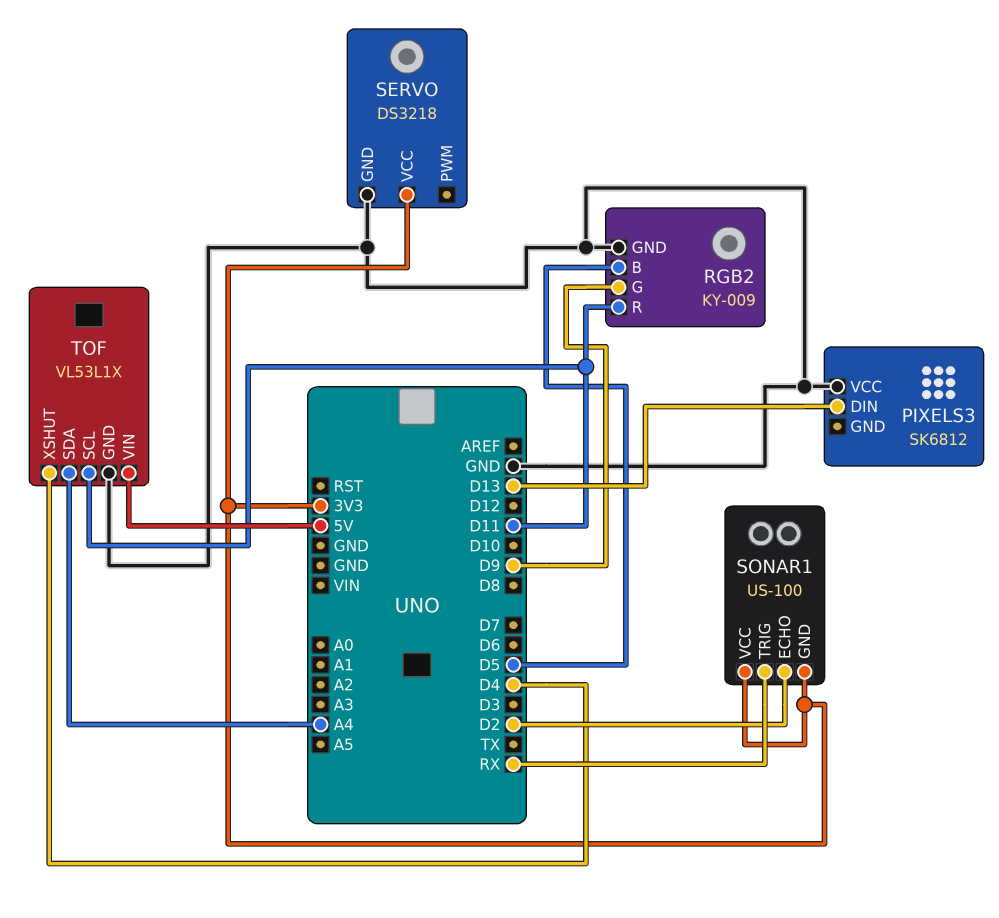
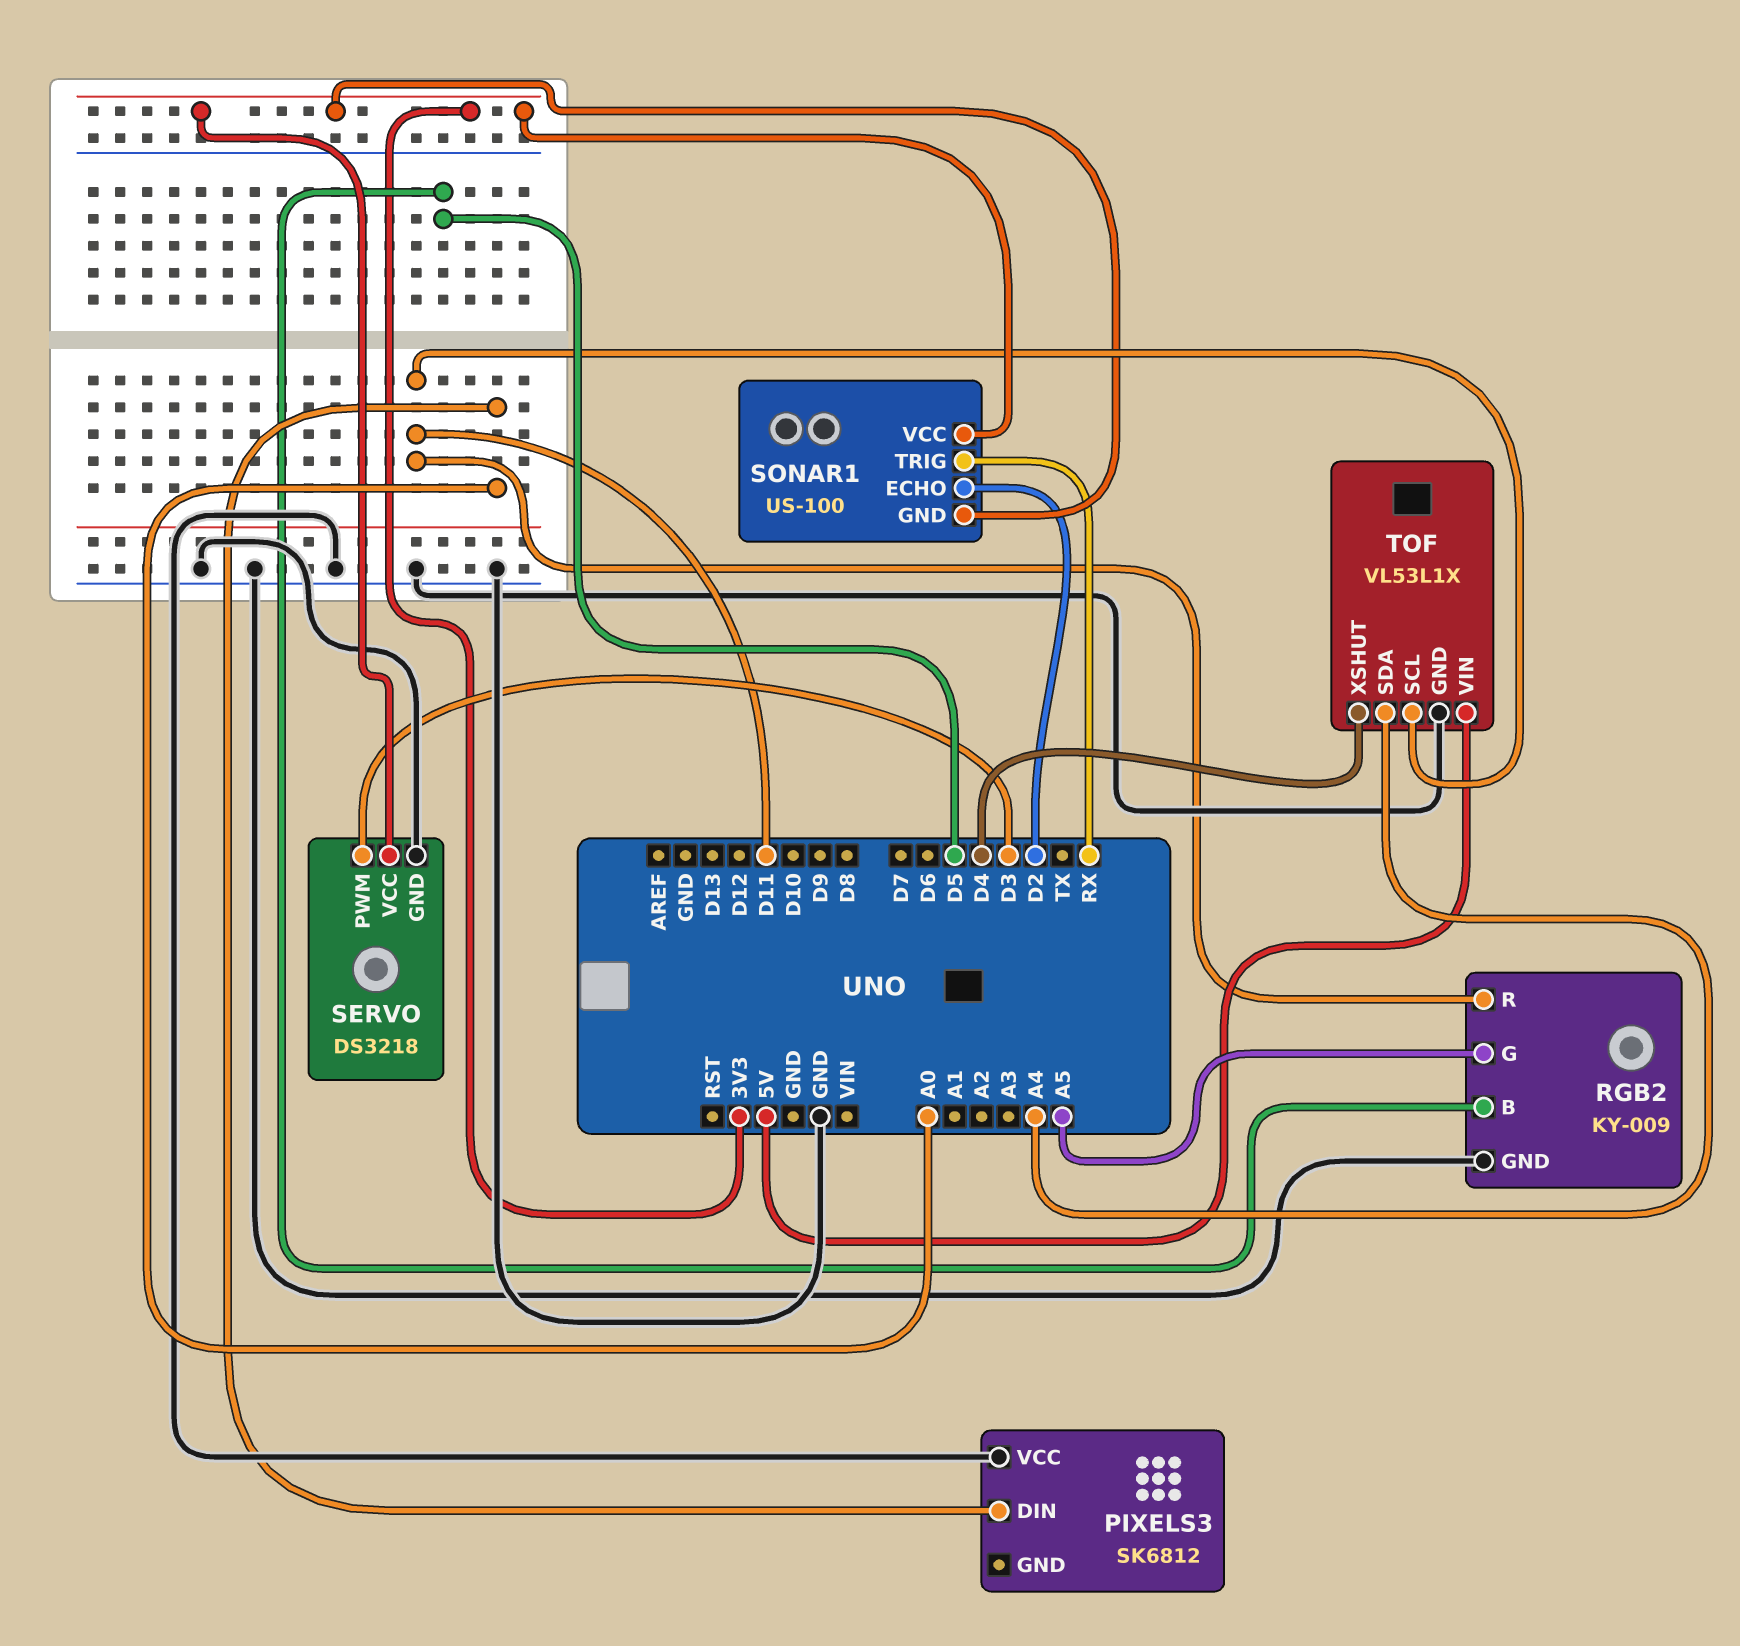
PIXELS3 pin DIN: D13 -> A0
RGB2 pin G: D9 -> A5
SERVO pin PWM: none -> D3

